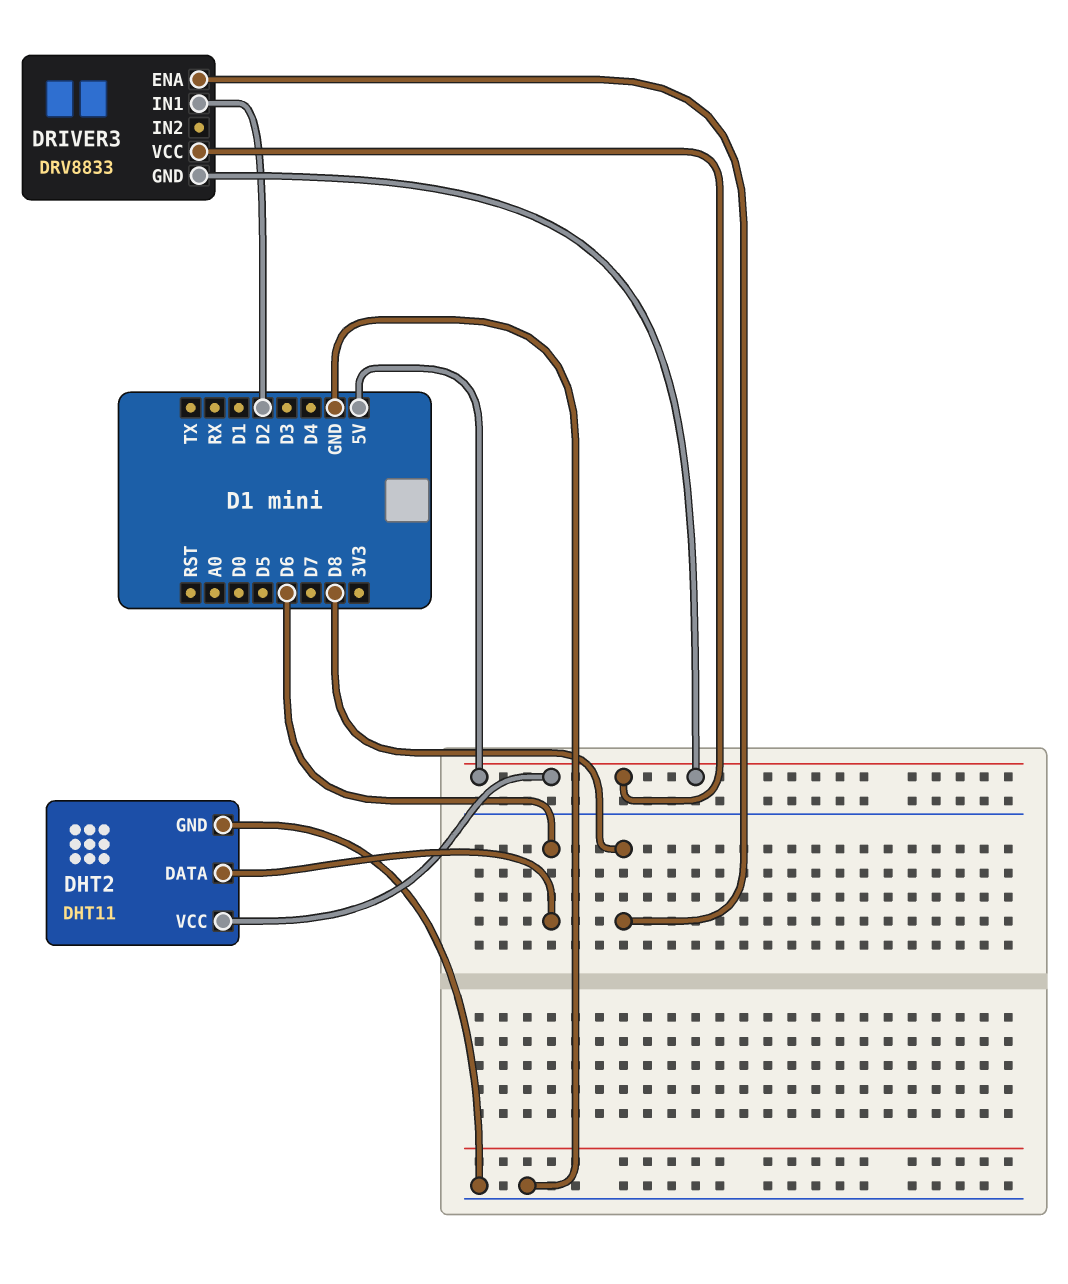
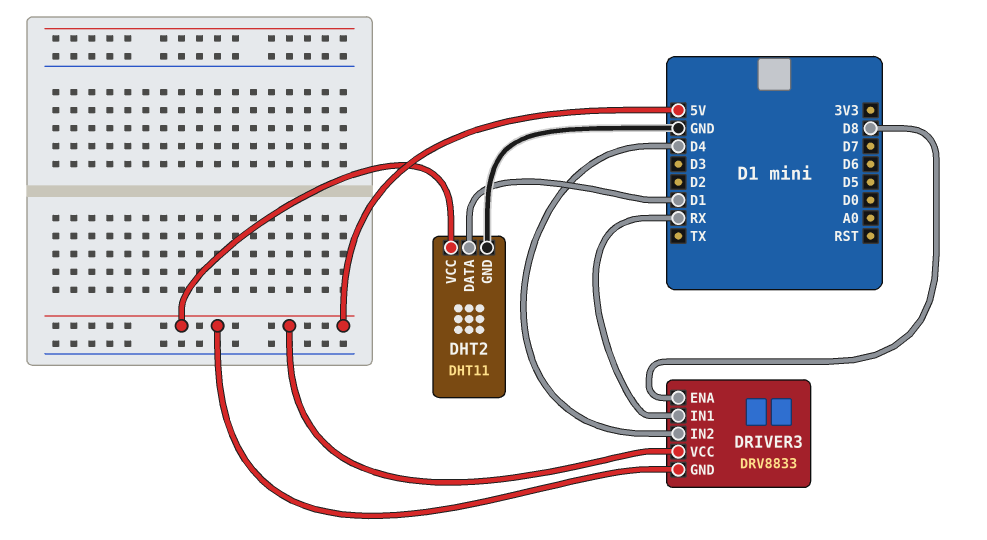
DHT2 pin DATA: D6 -> D1
DRIVER3 pin IN1: D2 -> RX
DRIVER3 pin IN2: none -> D4

